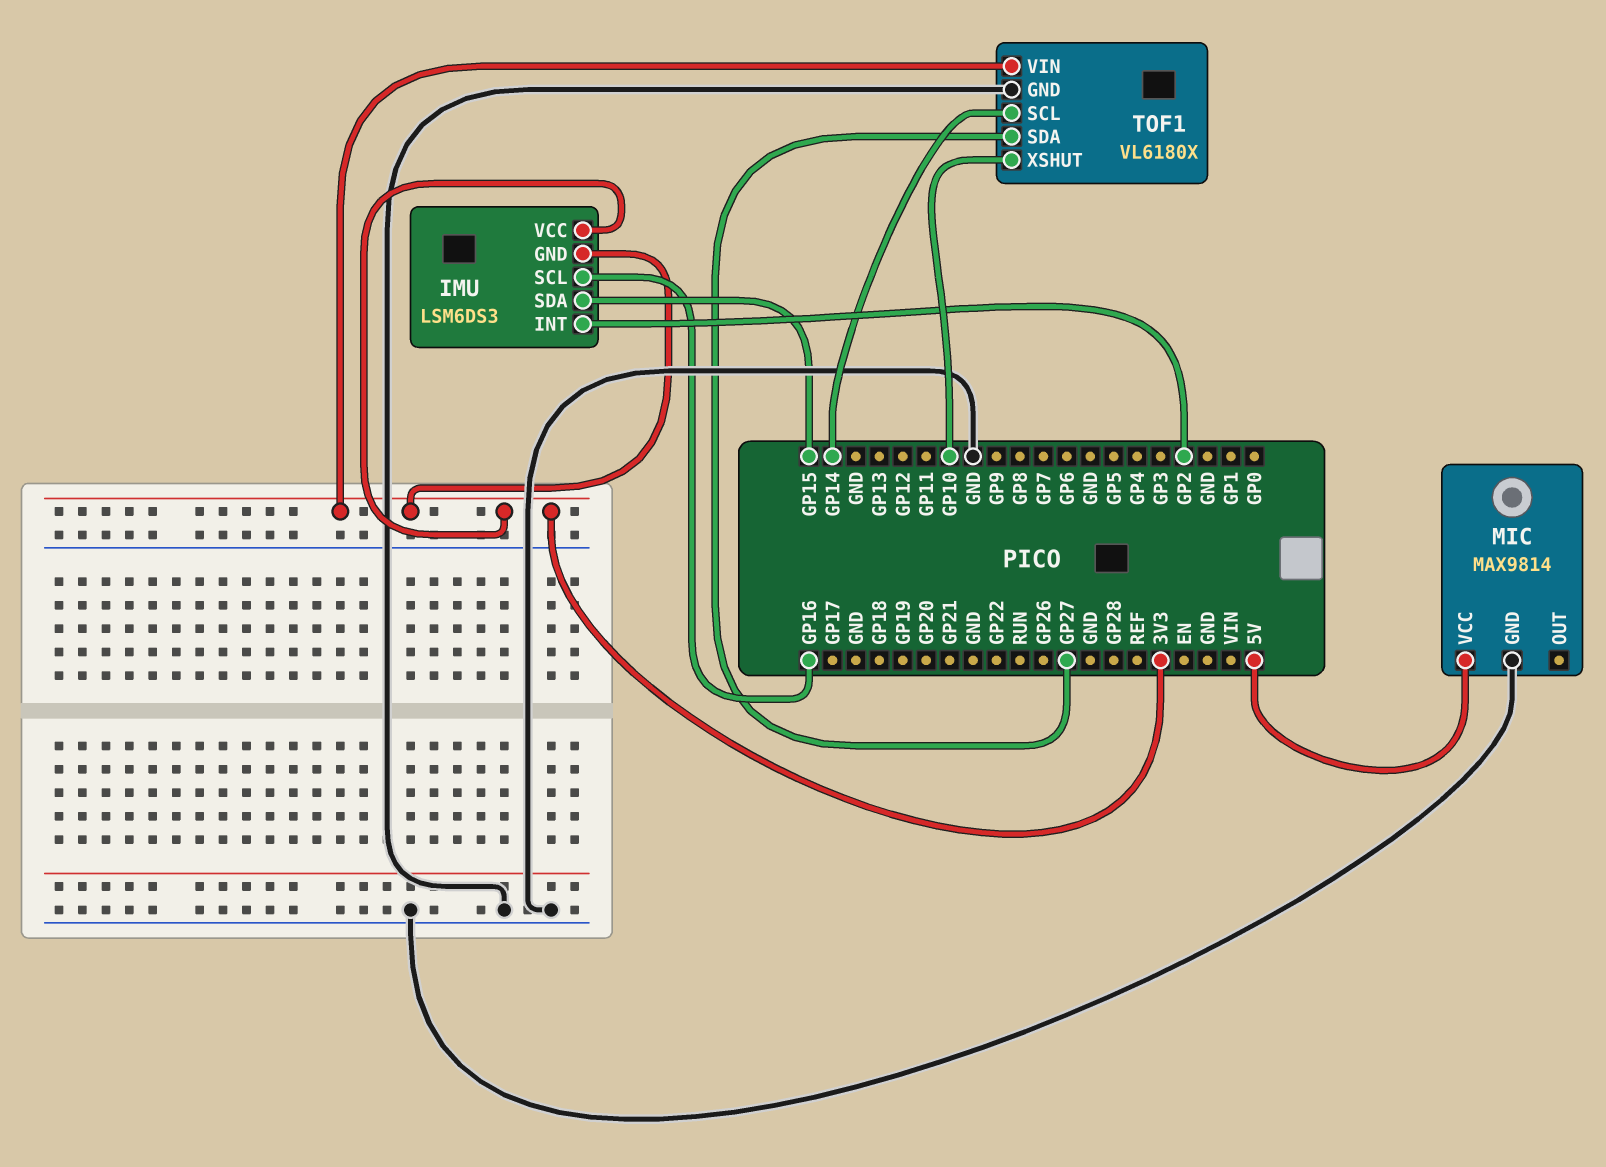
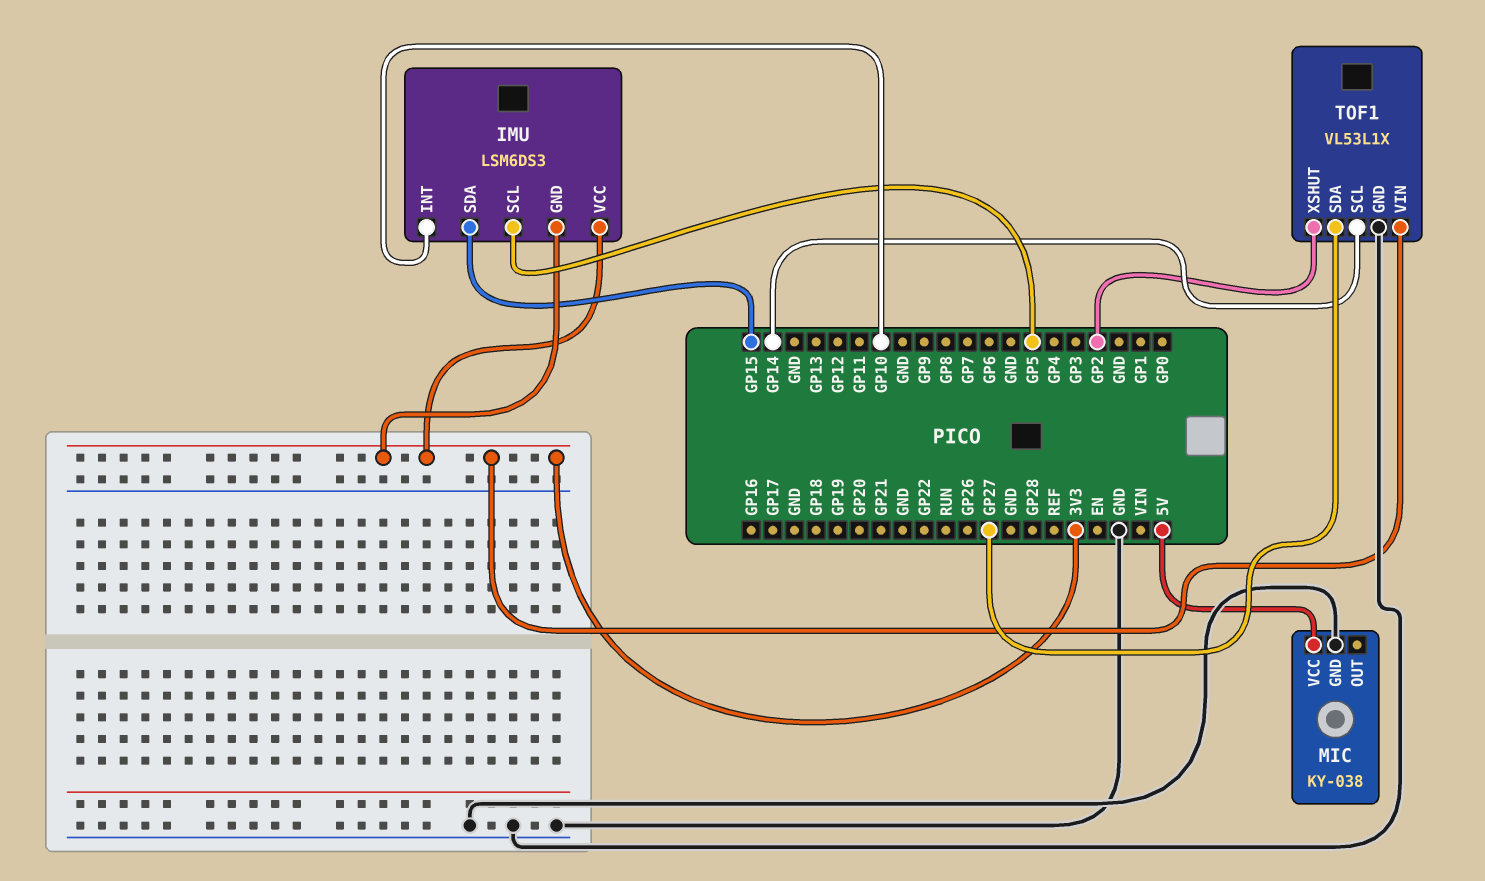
IMU pin INT: GP2 -> GP10
IMU pin SCL: GP16 -> GP5
MIC: MAX9814 -> KY-038
TOF1: VL6180X -> VL53L1X
TOF1 pin XSHUT: GP10 -> GP2

